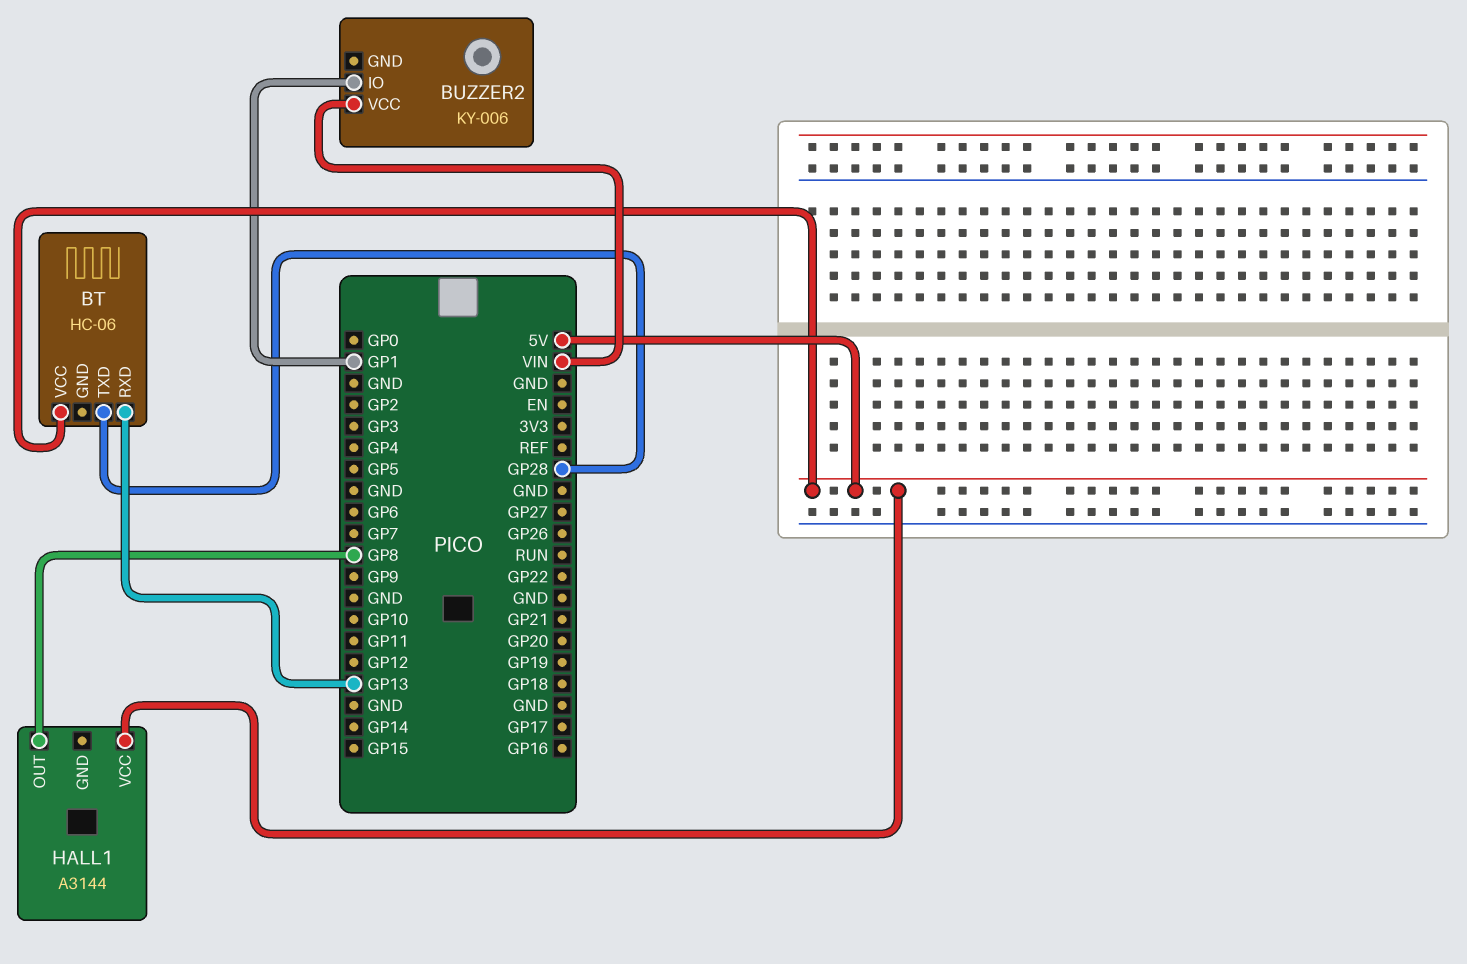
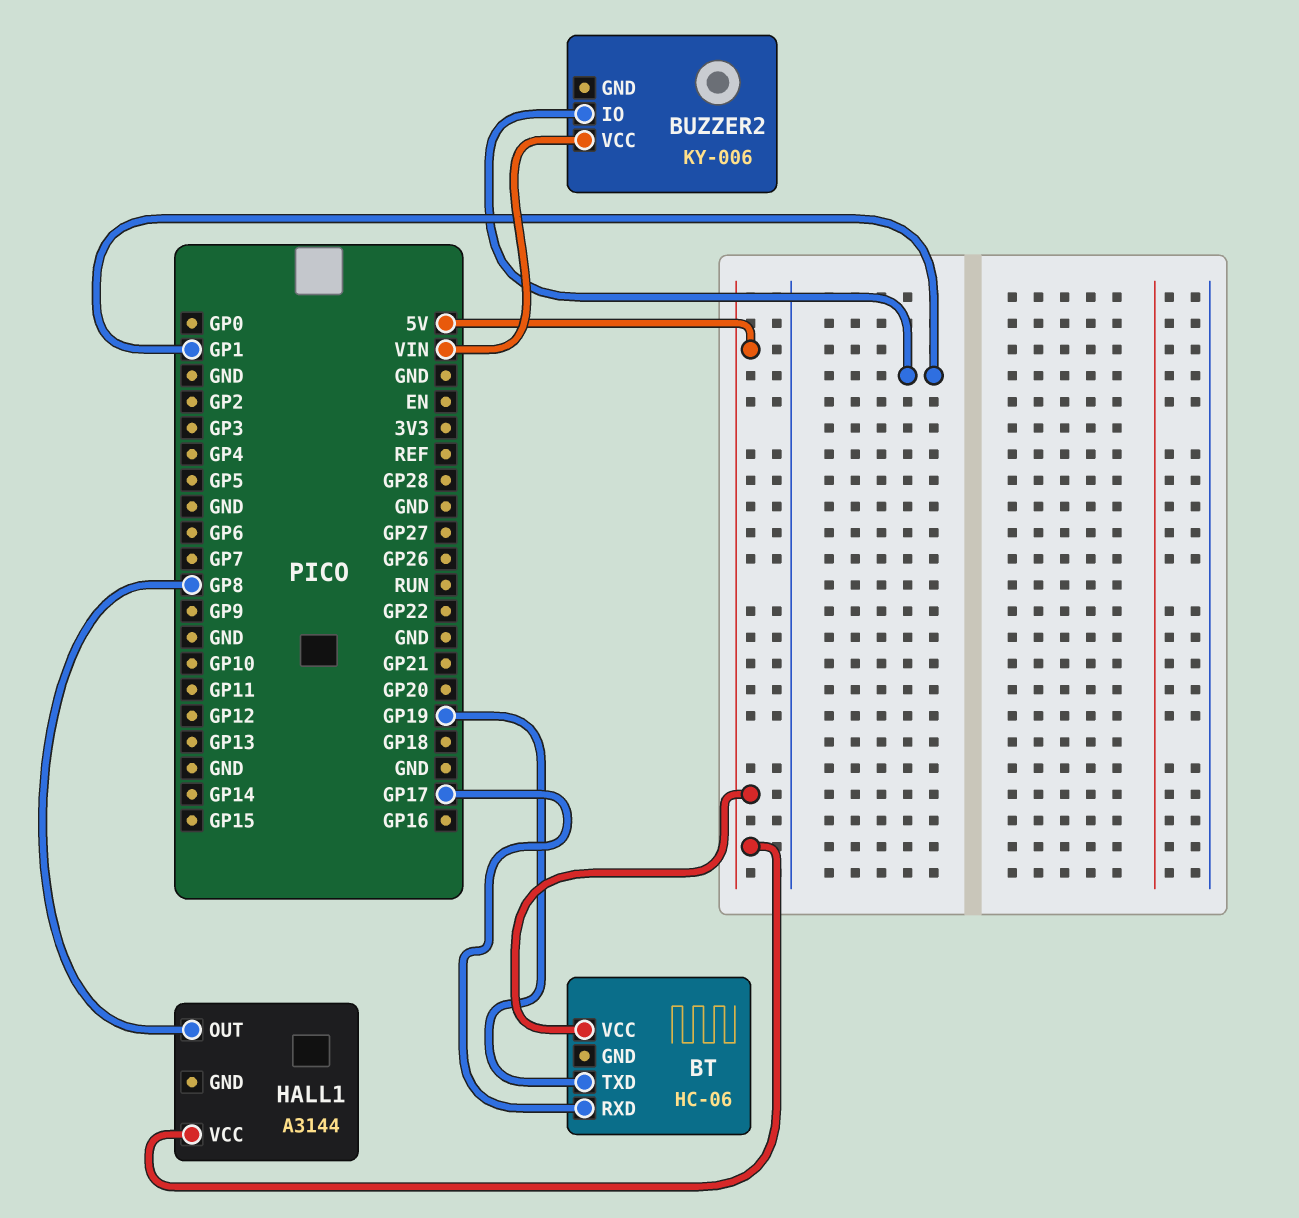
BT pin RXD: GP13 -> GP17
BT pin TXD: GP28 -> GP19

